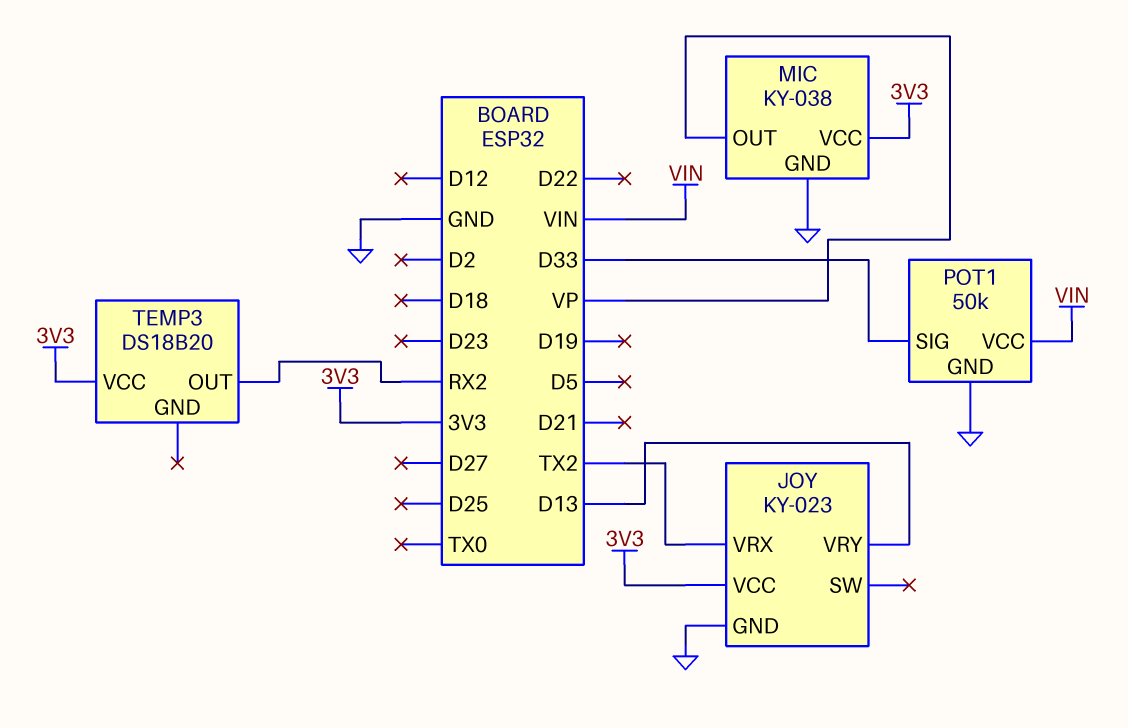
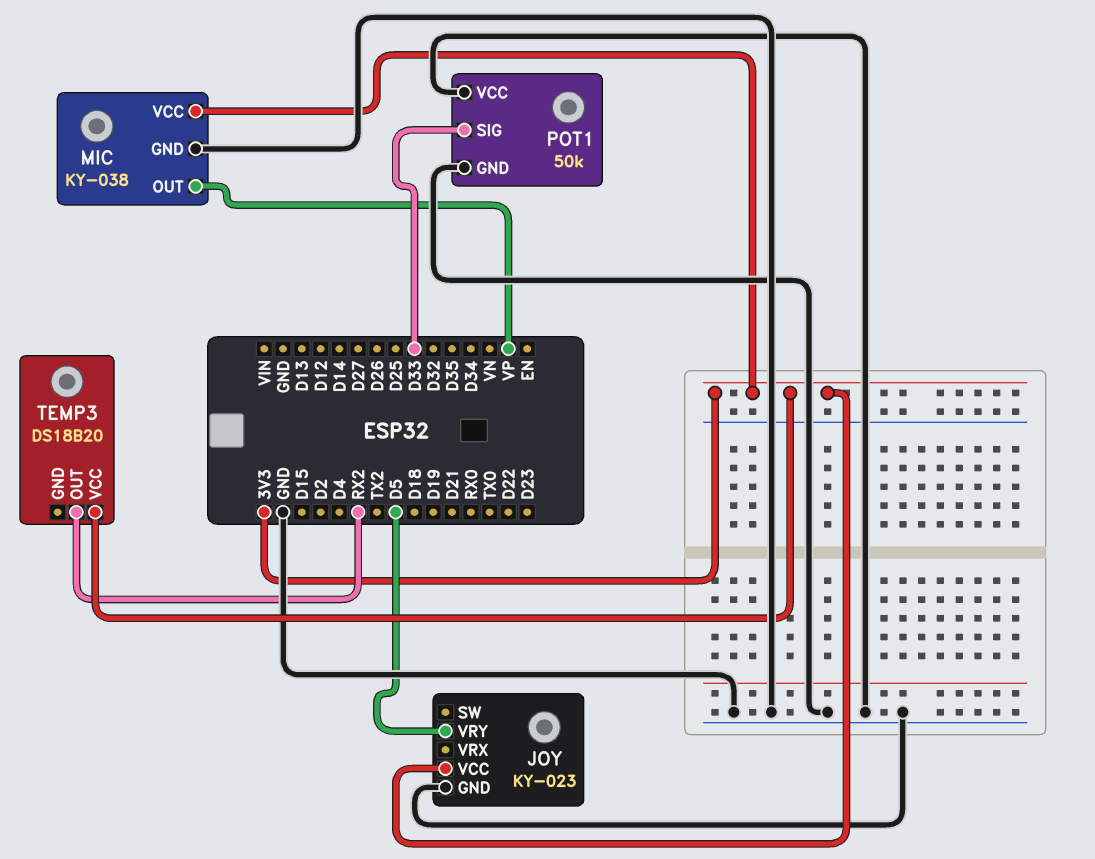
JOY pin VRX: TX2 -> none
JOY pin VRY: D13 -> D5
POT1 pin VCC: VIN -> GND

